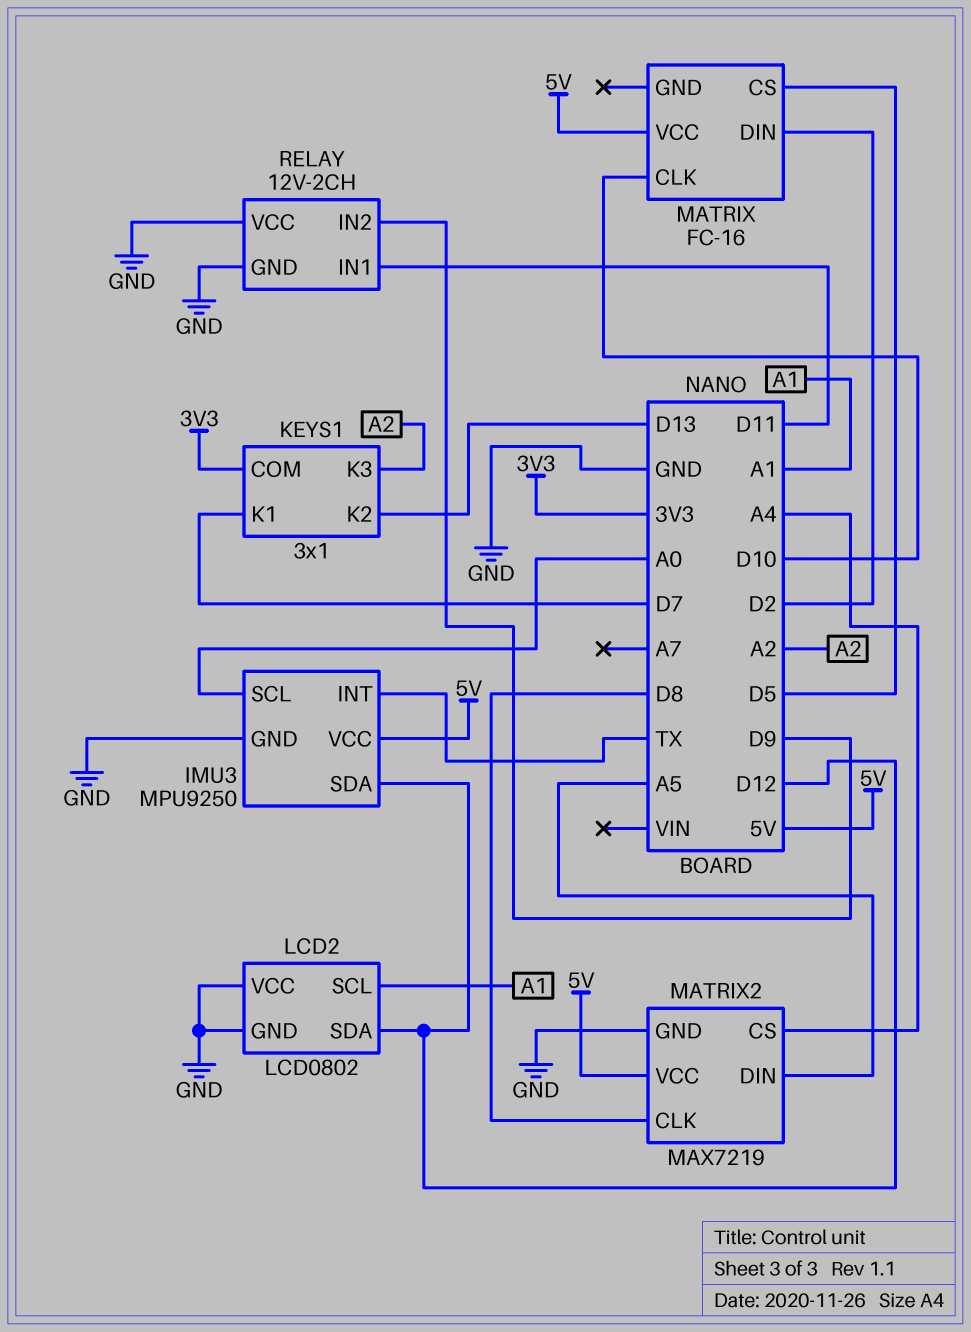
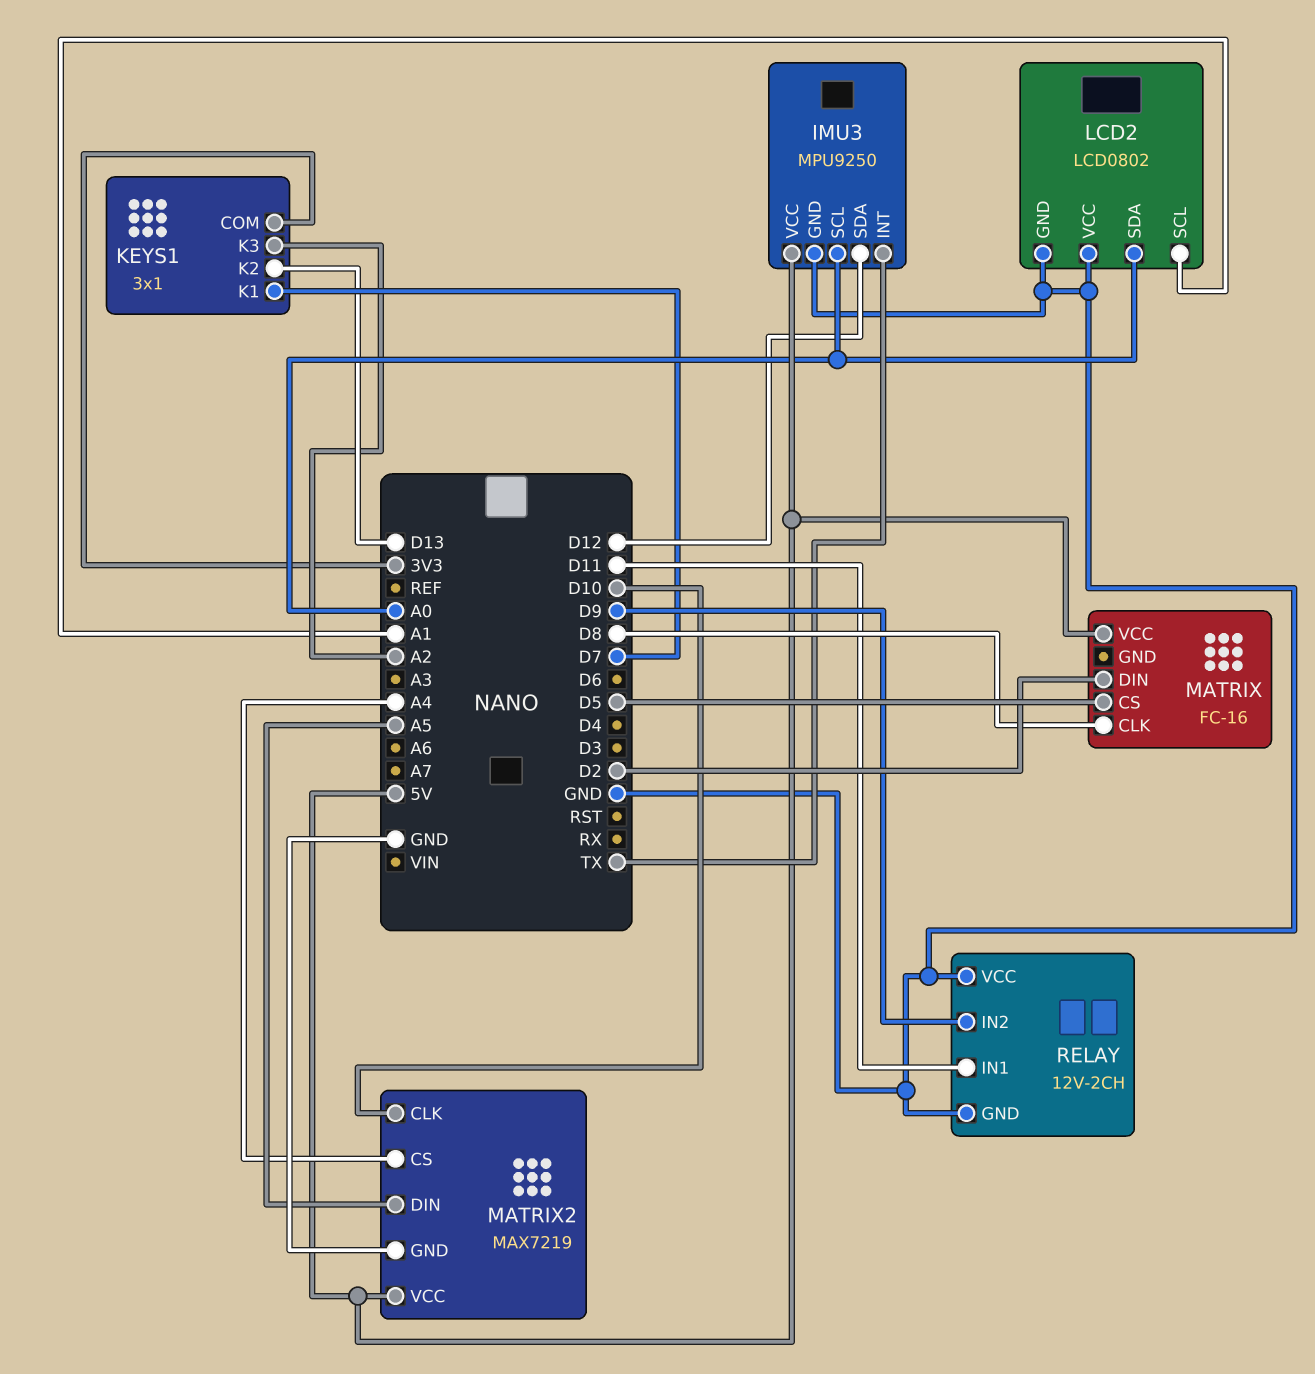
LCD2 pin SDA: D12 -> A0
MATRIX pin CLK: D10 -> D8
MATRIX2 pin CLK: D8 -> D10

